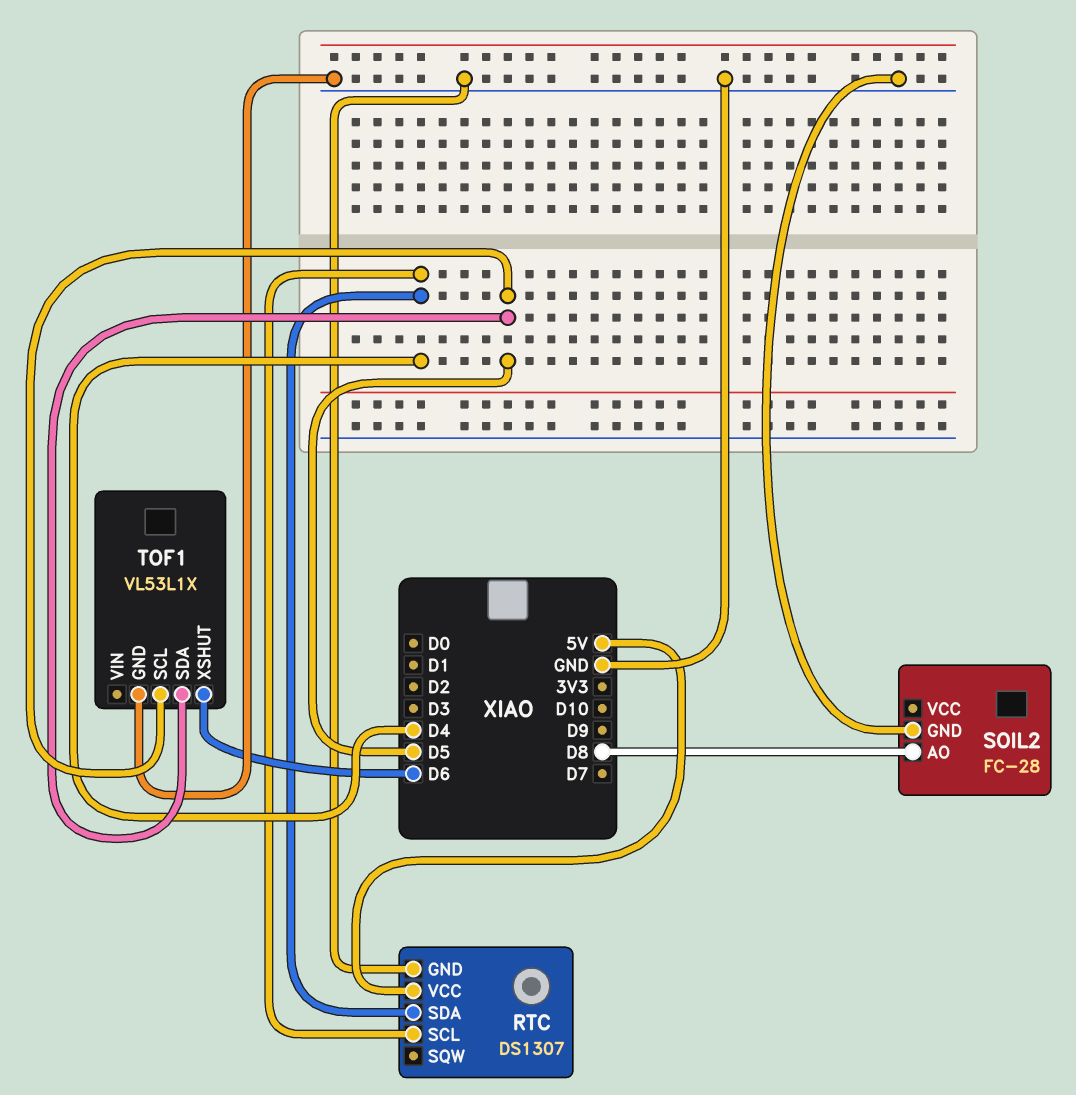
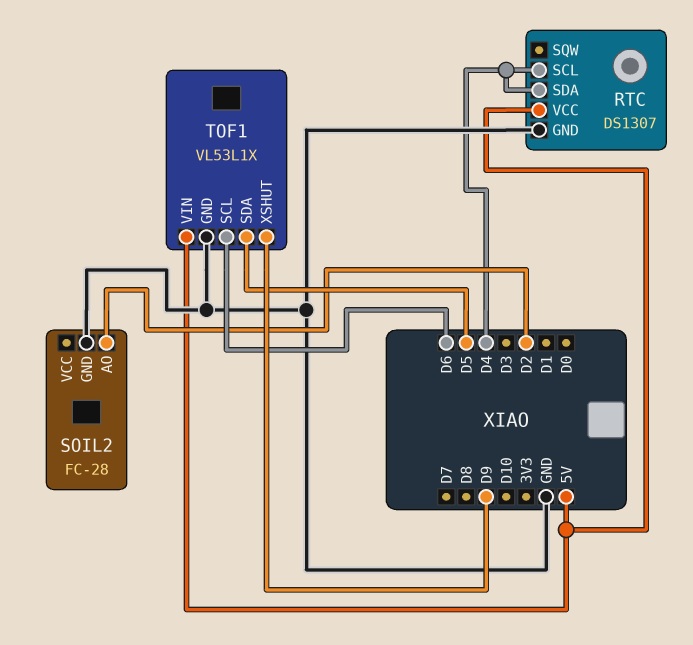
SOIL2 pin AO: D8 -> D2
TOF1 pin SCL: D5 -> D6
TOF1 pin VIN: none -> 5V
TOF1 pin XSHUT: D6 -> D9

